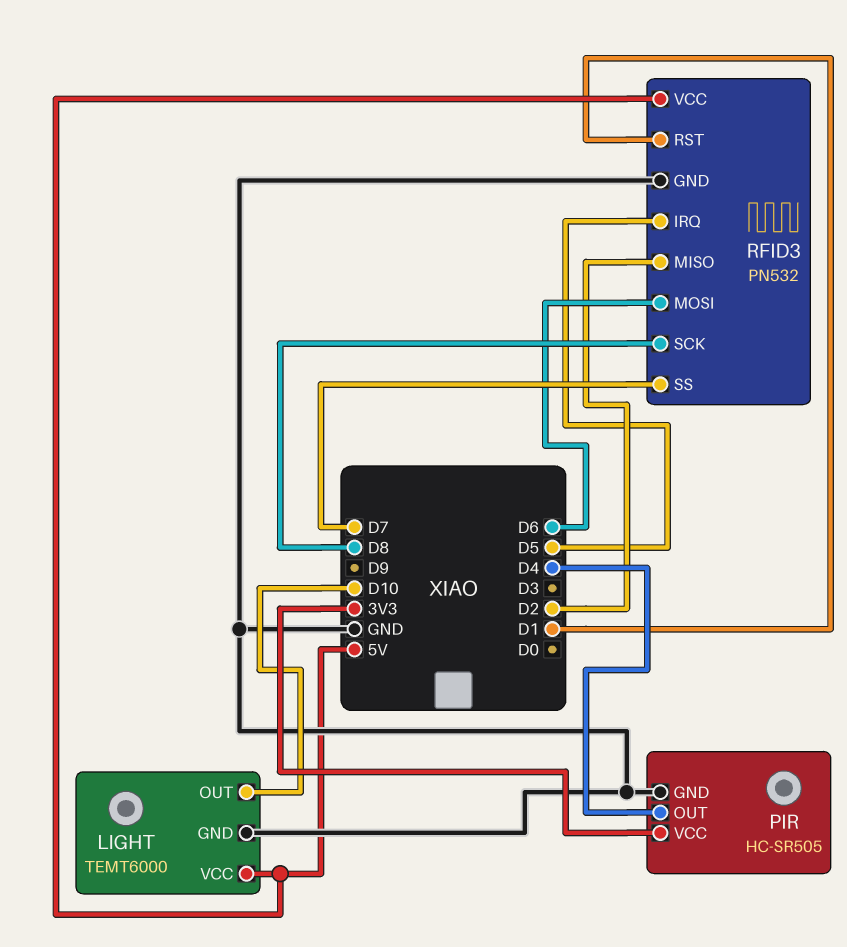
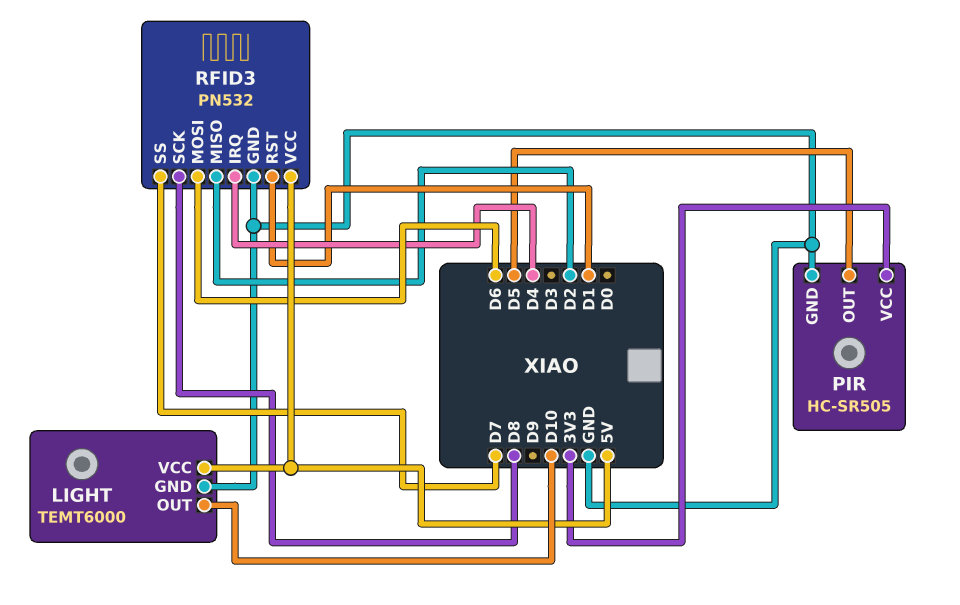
PIR pin OUT: D4 -> D5
RFID3 pin IRQ: D5 -> D4

